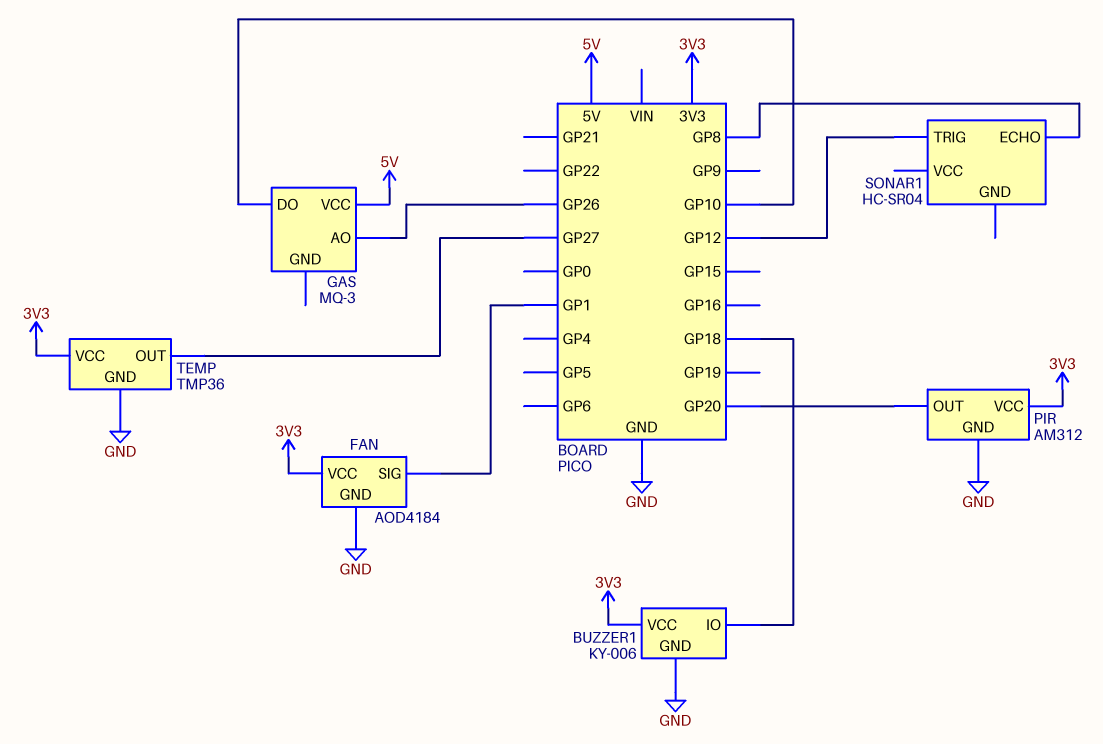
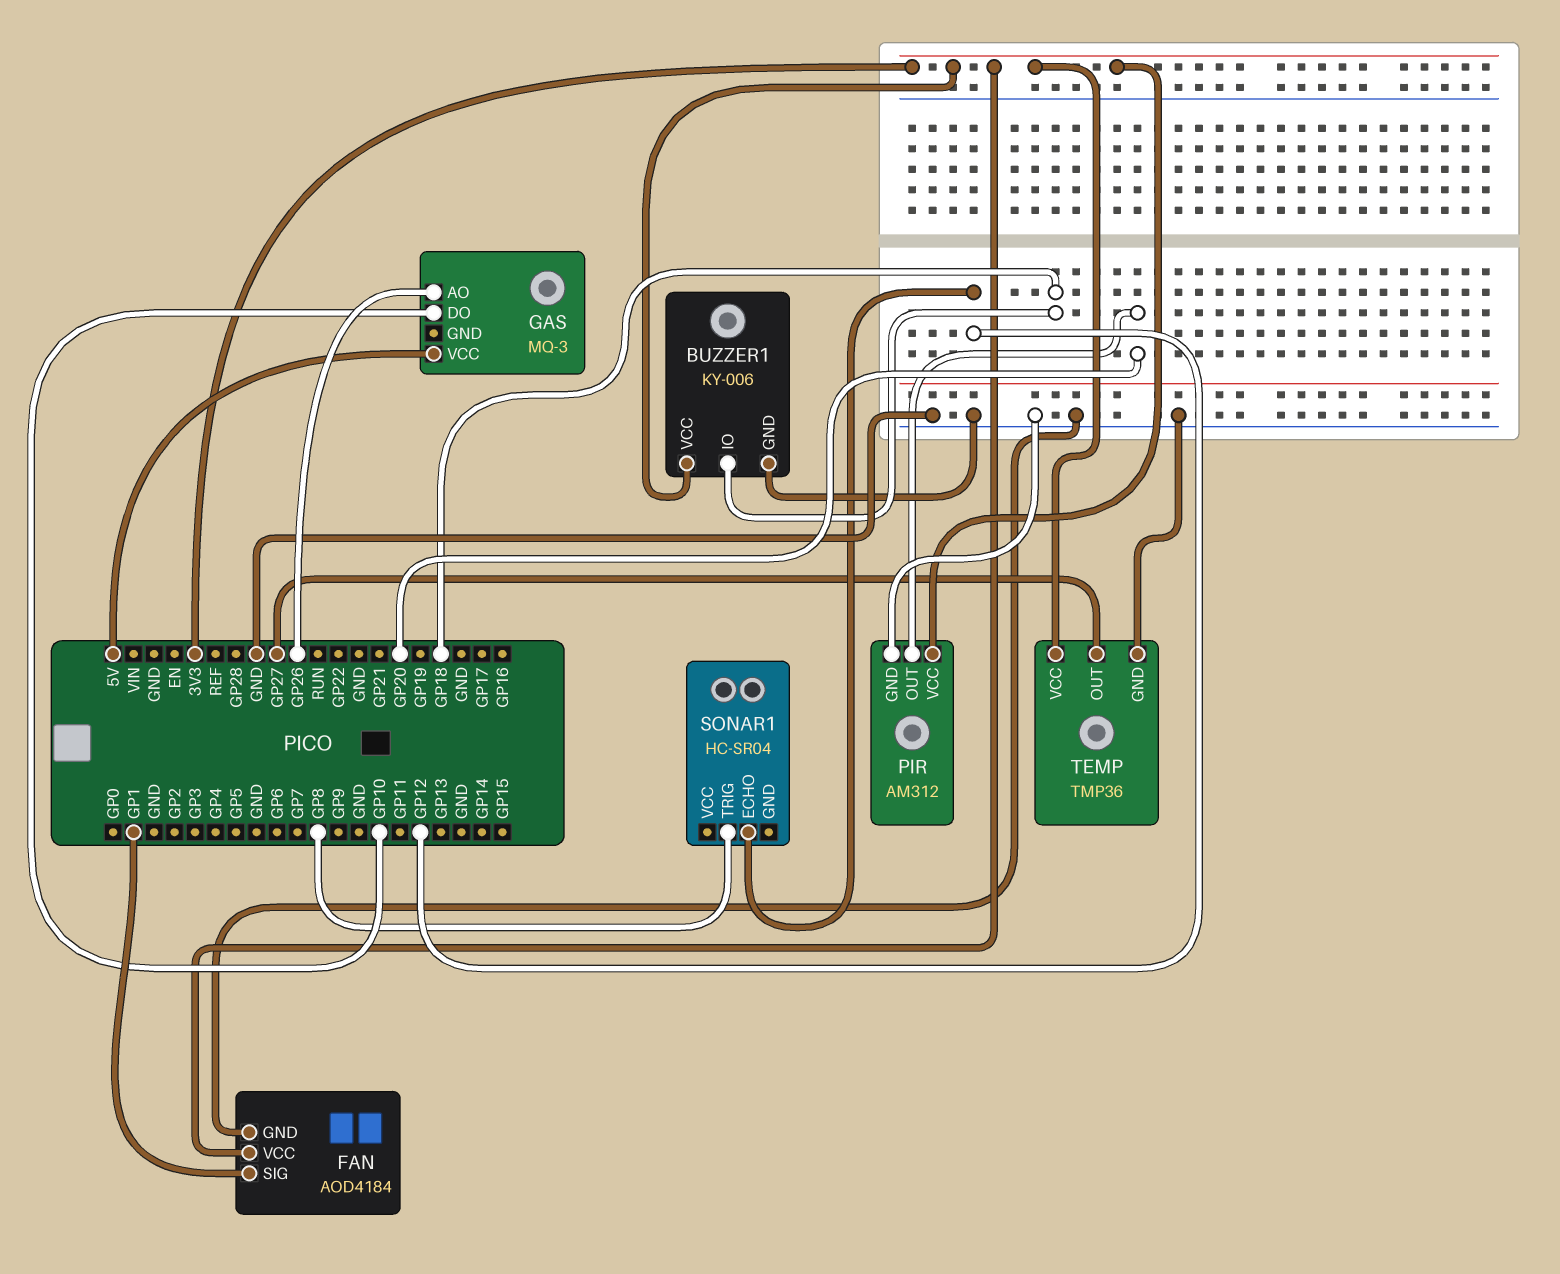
SONAR1 pin ECHO: GP8 -> GP12
SONAR1 pin TRIG: GP12 -> GP8

